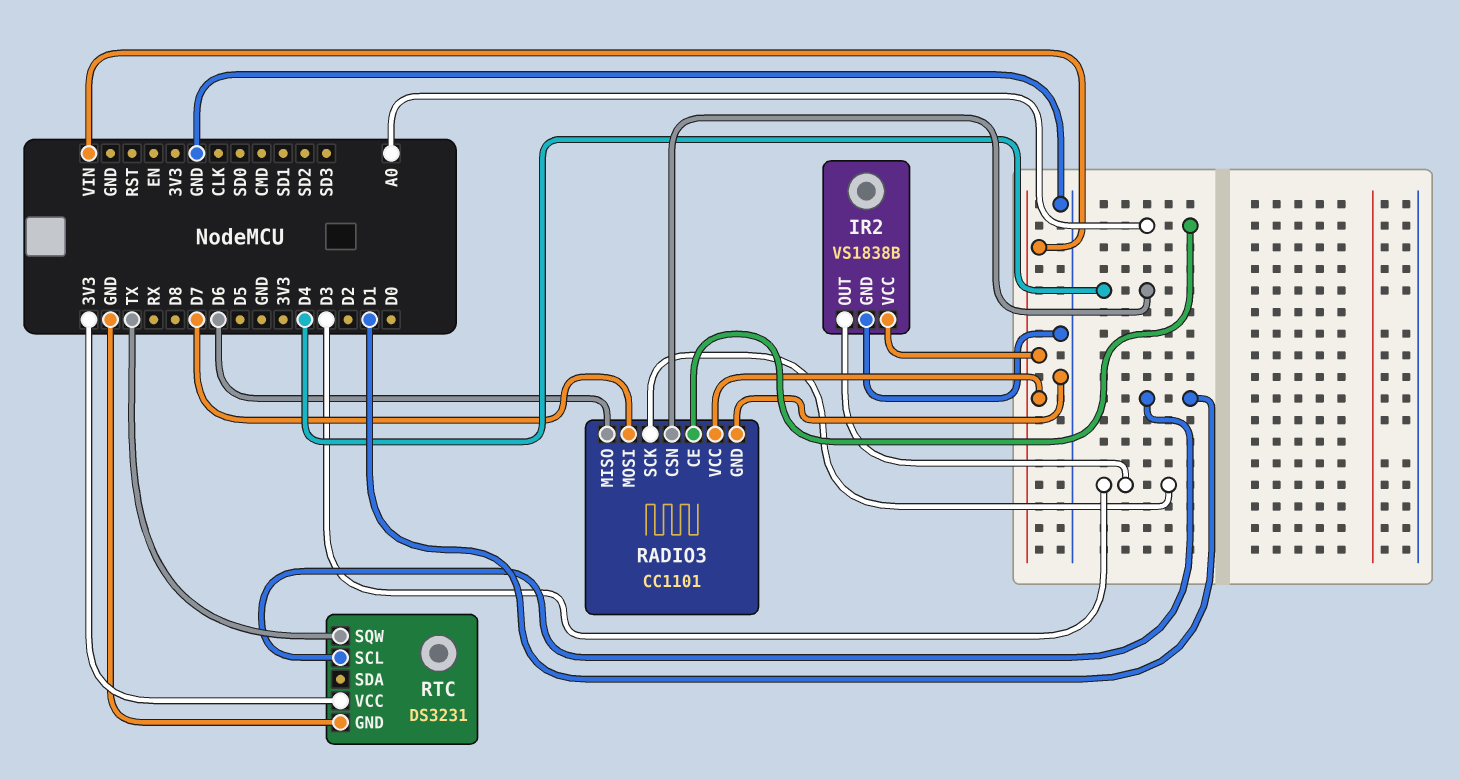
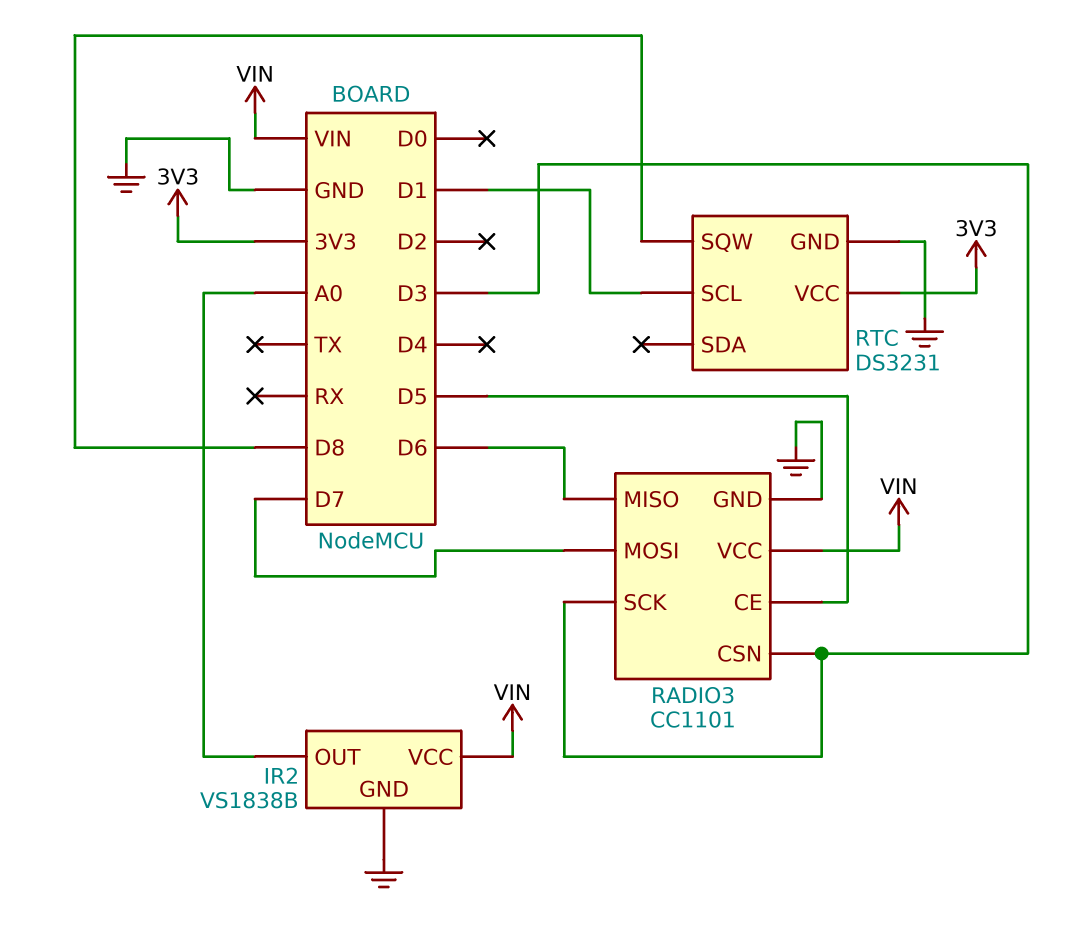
IR2 pin OUT: D3 -> A0
RADIO3 pin CE: A0 -> D5
RADIO3 pin CSN: D4 -> D3
RTC pin SQW: TX -> D8

